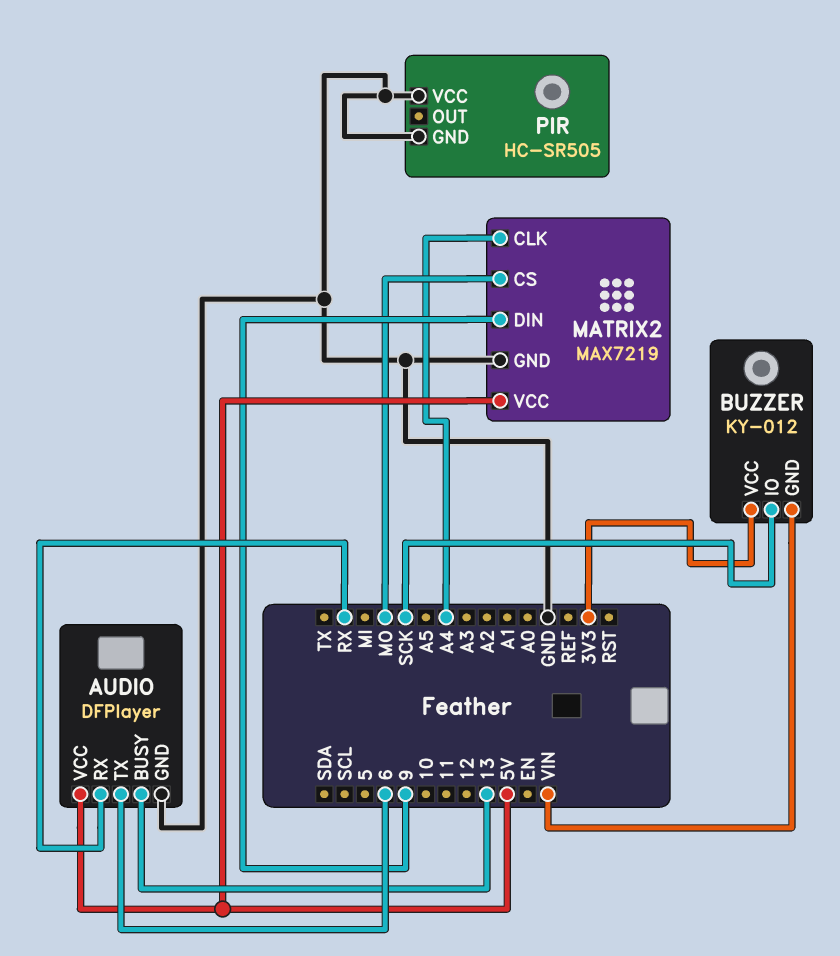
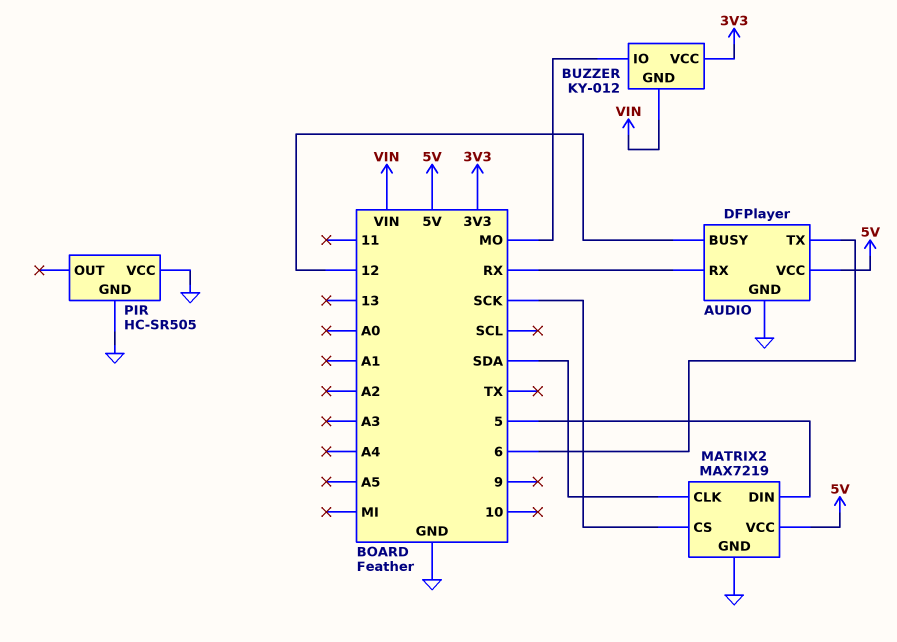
AUDIO pin BUSY: 13 -> 12
BUZZER pin IO: SCK -> MO
MATRIX2 pin CLK: A4 -> SDA
MATRIX2 pin CS: MO -> SCK
MATRIX2 pin DIN: 9 -> 5

